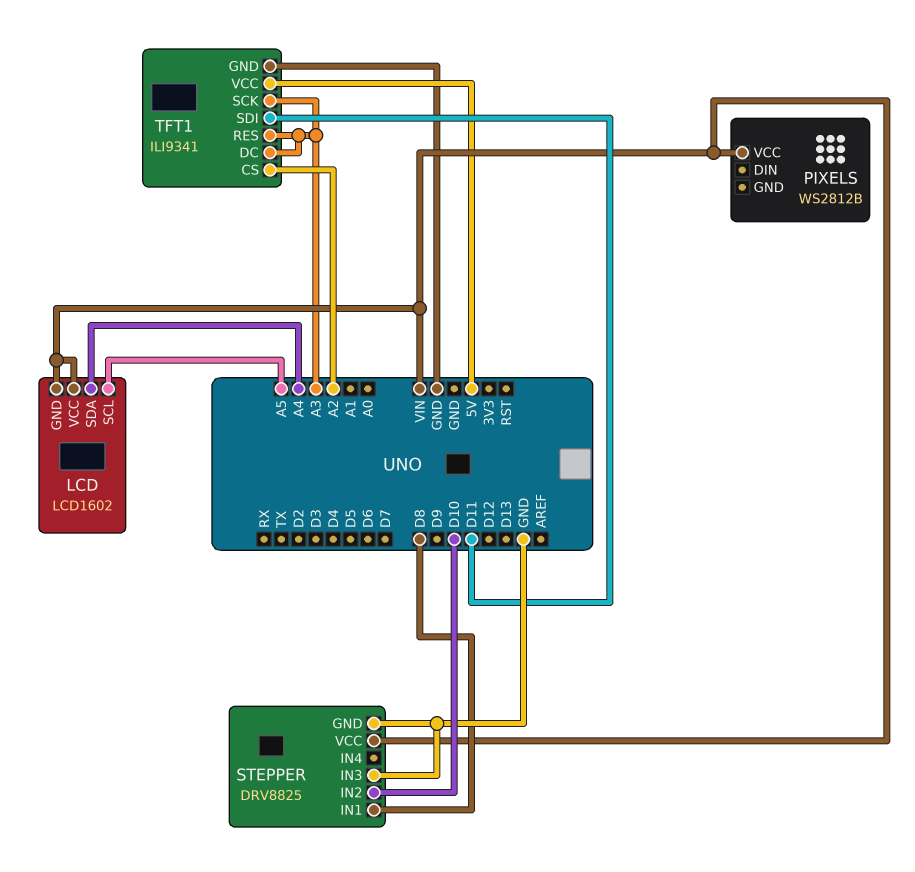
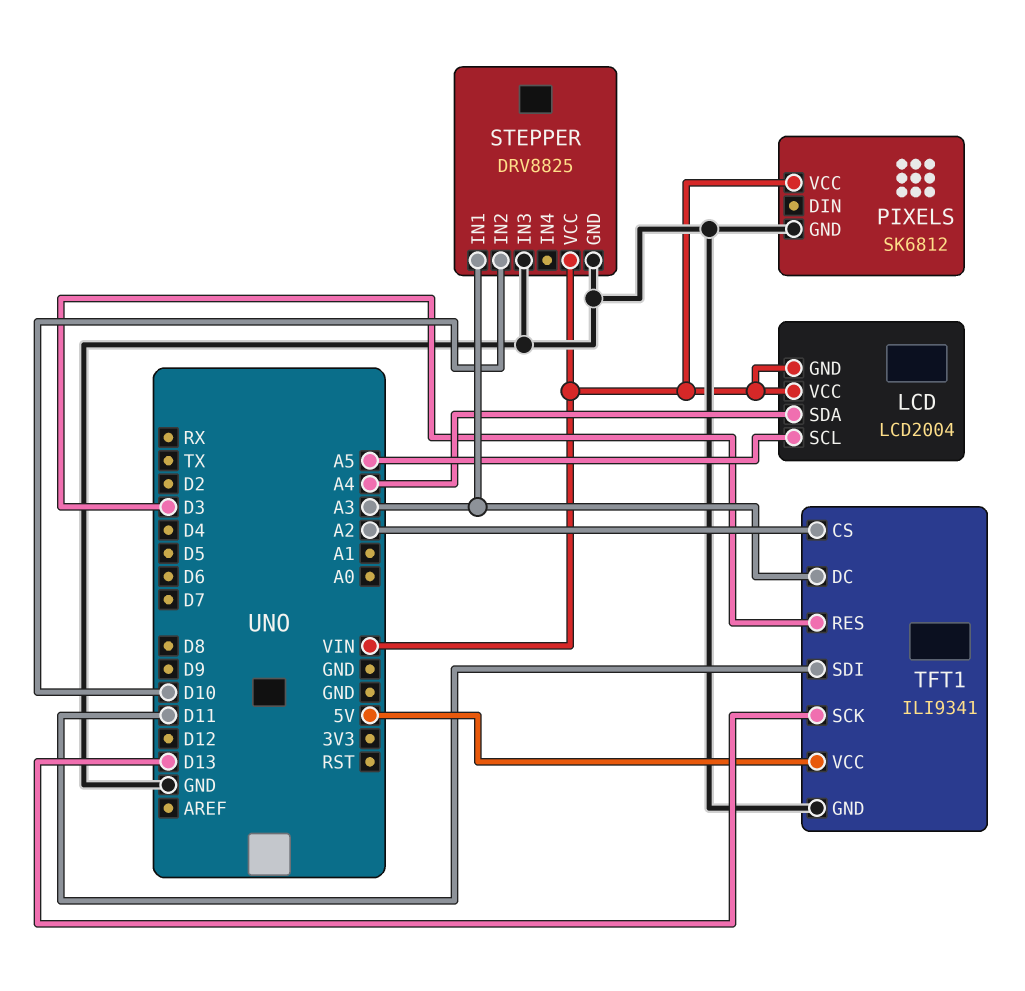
LCD: LCD1602 -> LCD2004
PIXELS: WS2812B -> SK6812
PIXELS pin GND: none -> GND
STEPPER pin IN1: D8 -> A3
TFT1 pin RES: A3 -> D3
TFT1 pin SCK: A3 -> D13

